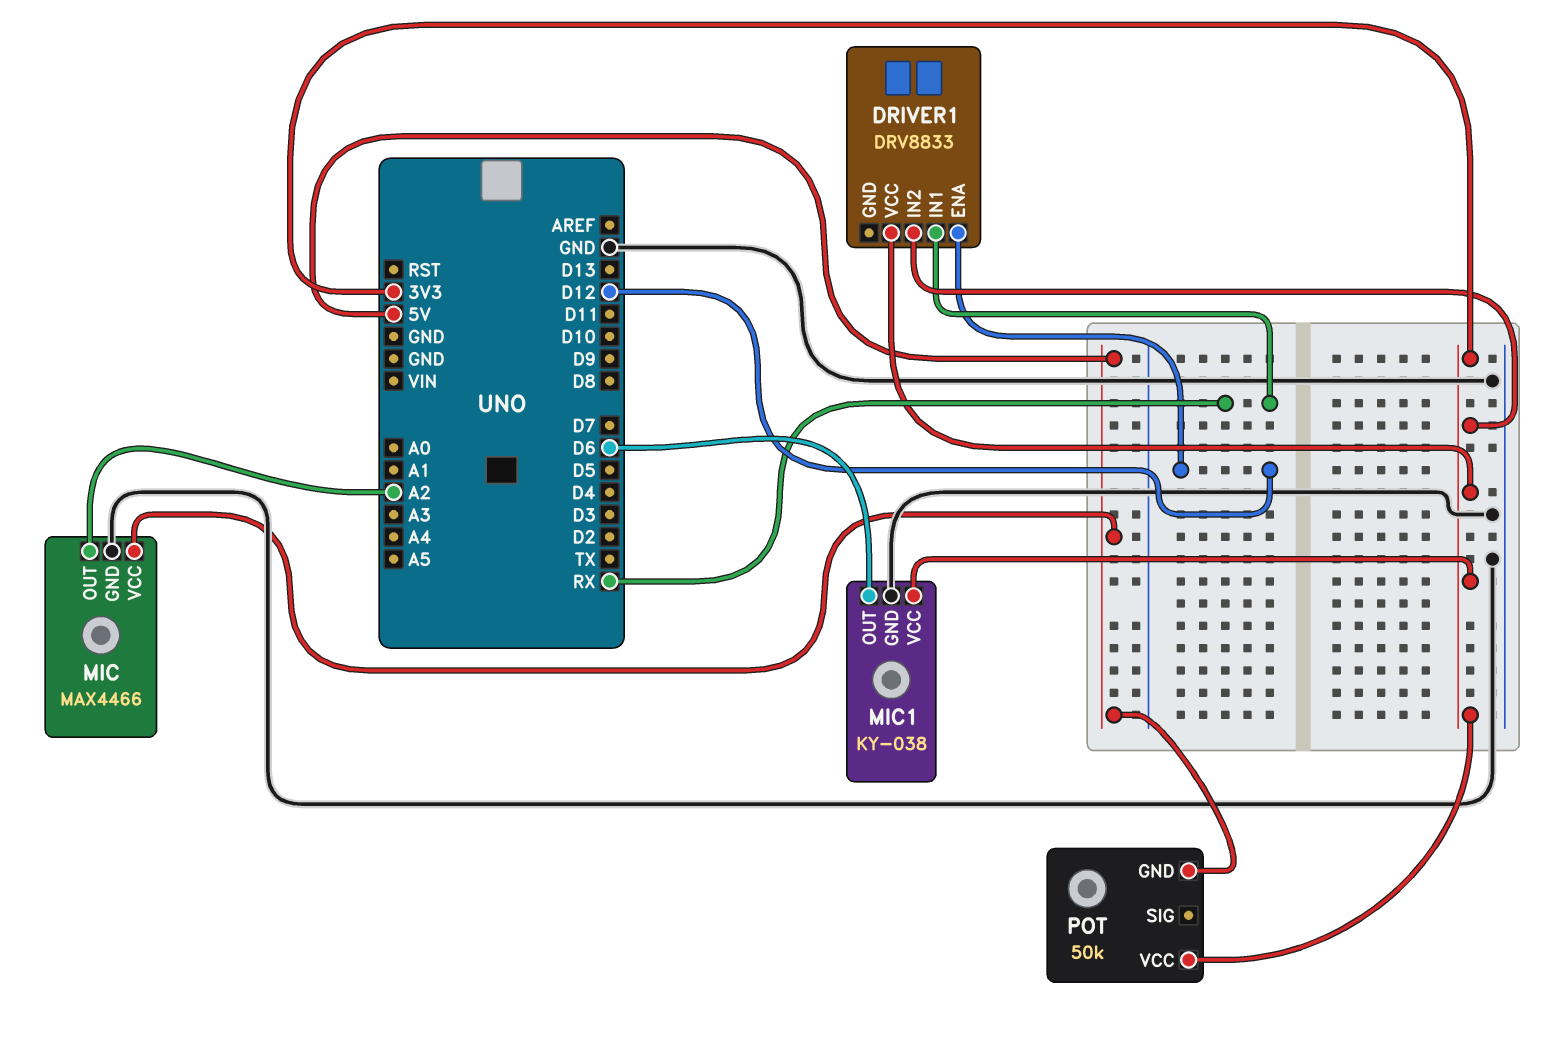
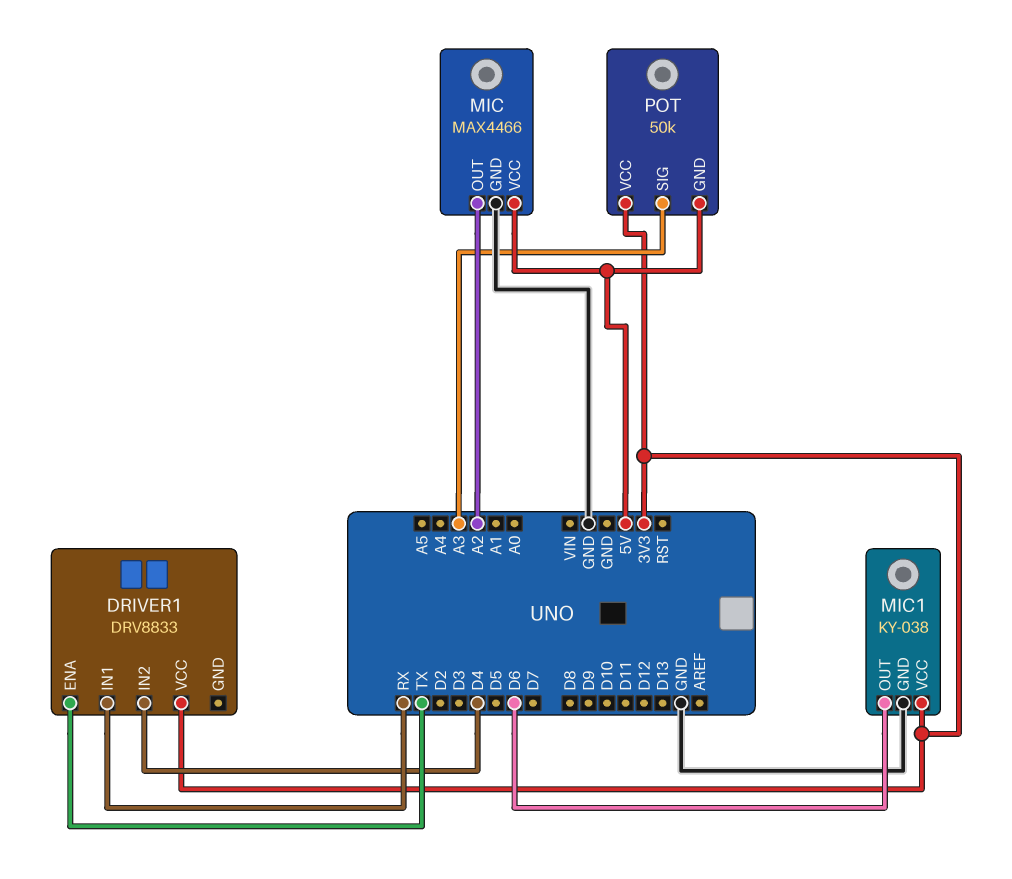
DRIVER1 pin ENA: D12 -> TX
DRIVER1 pin IN2: 3V3 -> D4
POT pin SIG: none -> A3

